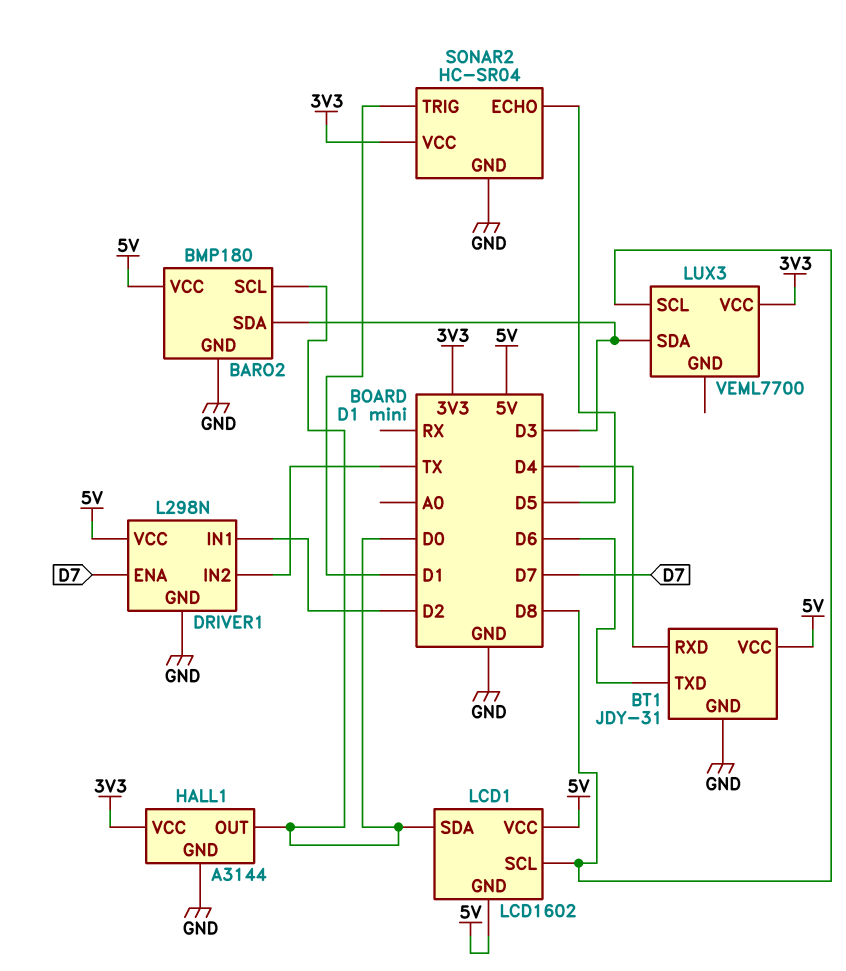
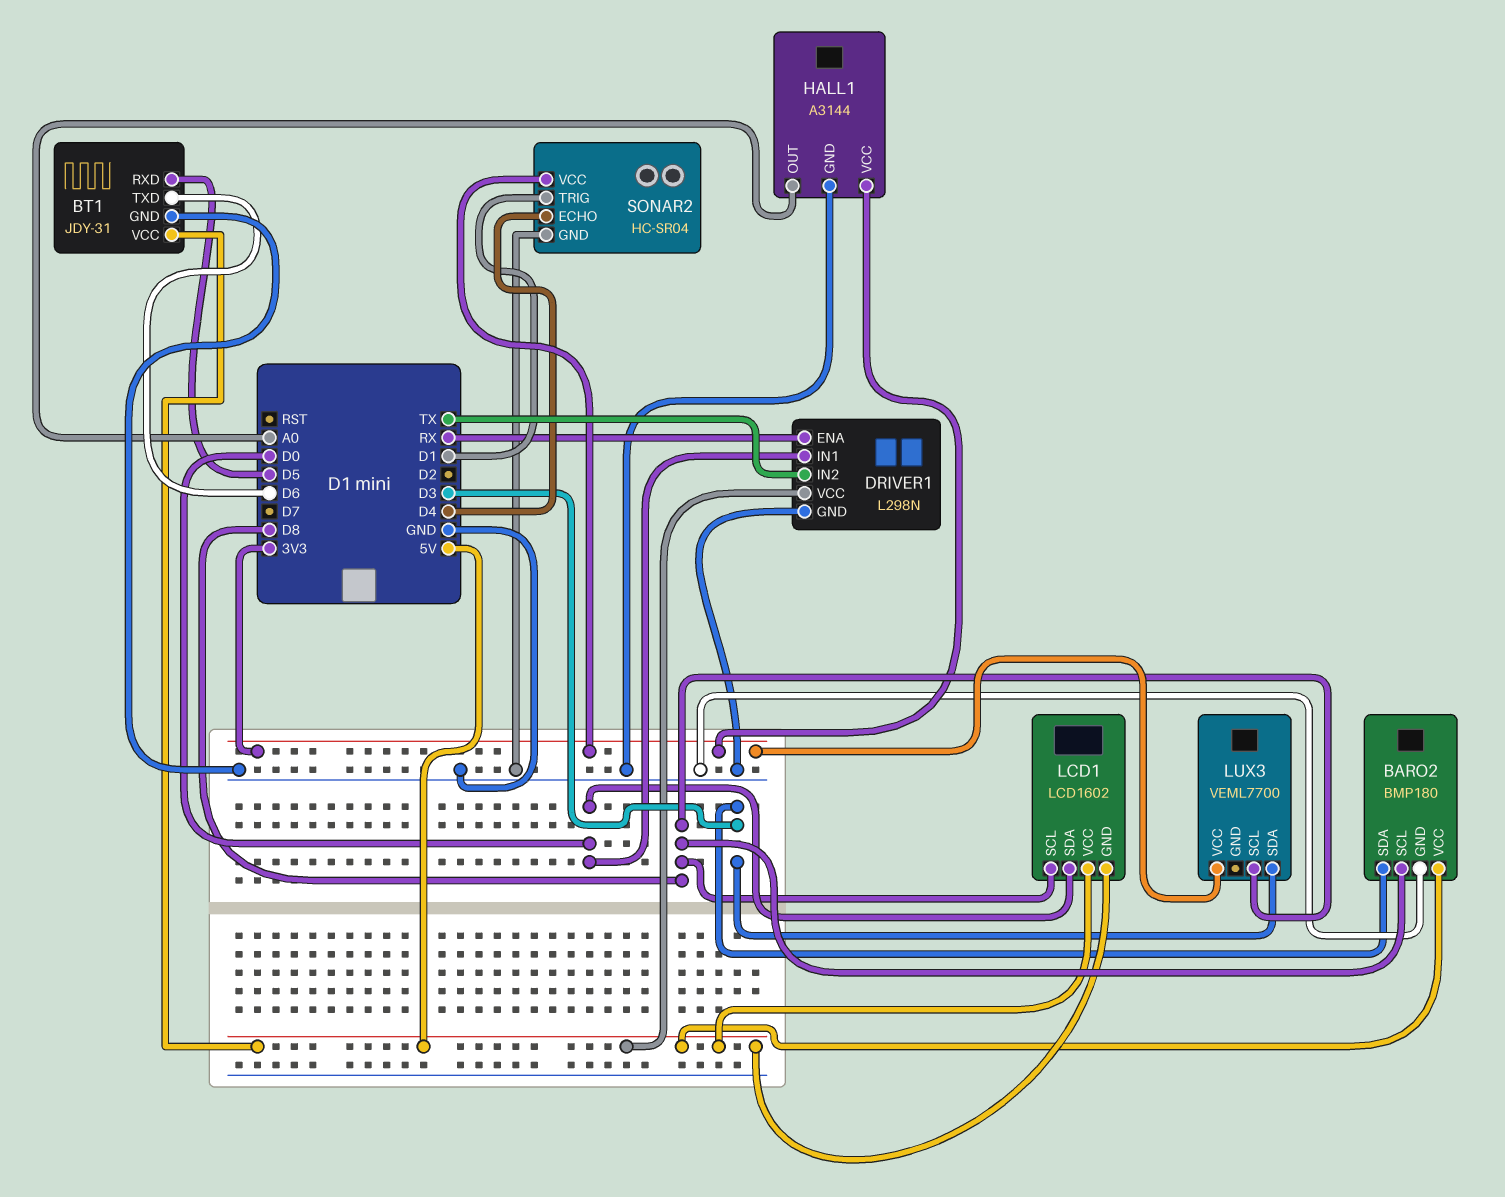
BARO2 pin SCL: D0 -> D8
BT1 pin RXD: D4 -> D5
DRIVER1 pin ENA: D7 -> RX
DRIVER1 pin IN1: D2 -> D0
HALL1 pin OUT: D0 -> A0
SONAR2 pin ECHO: D5 -> D4

